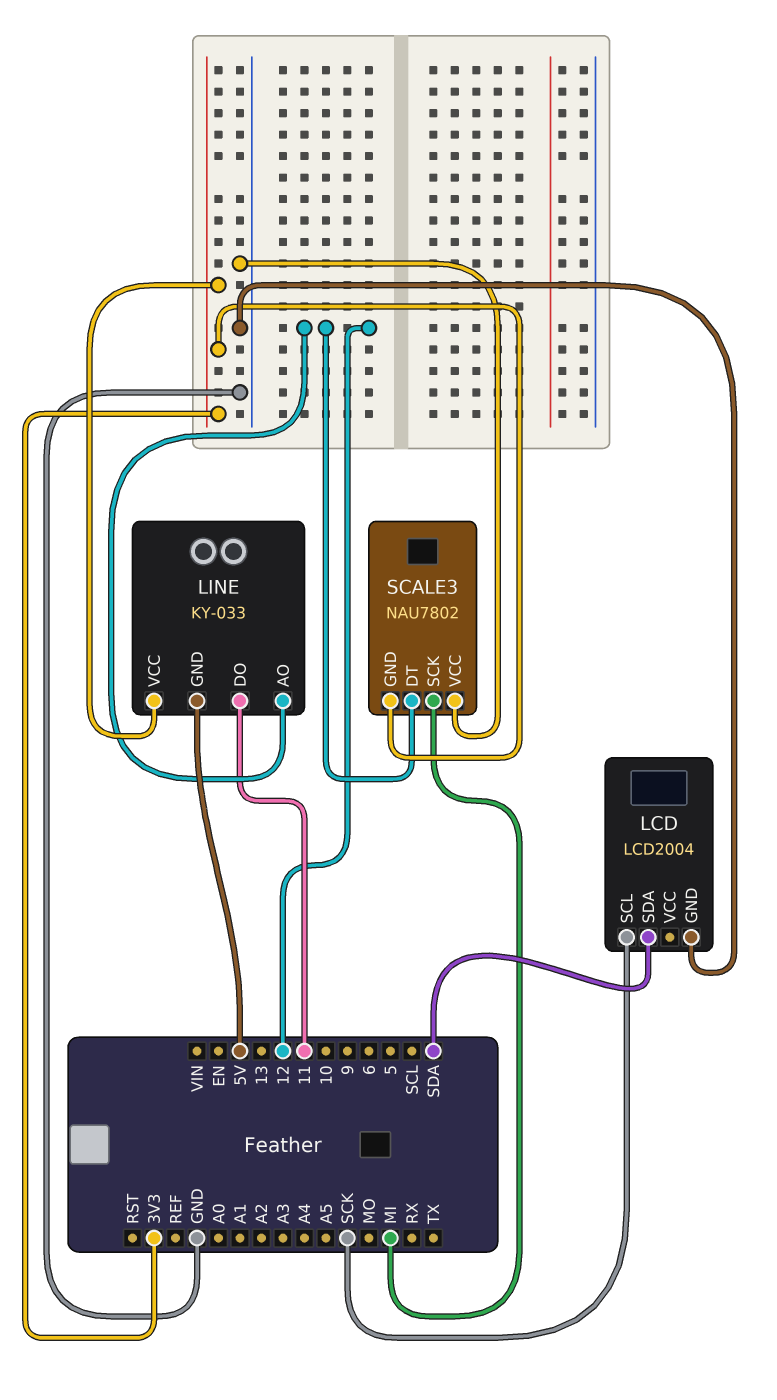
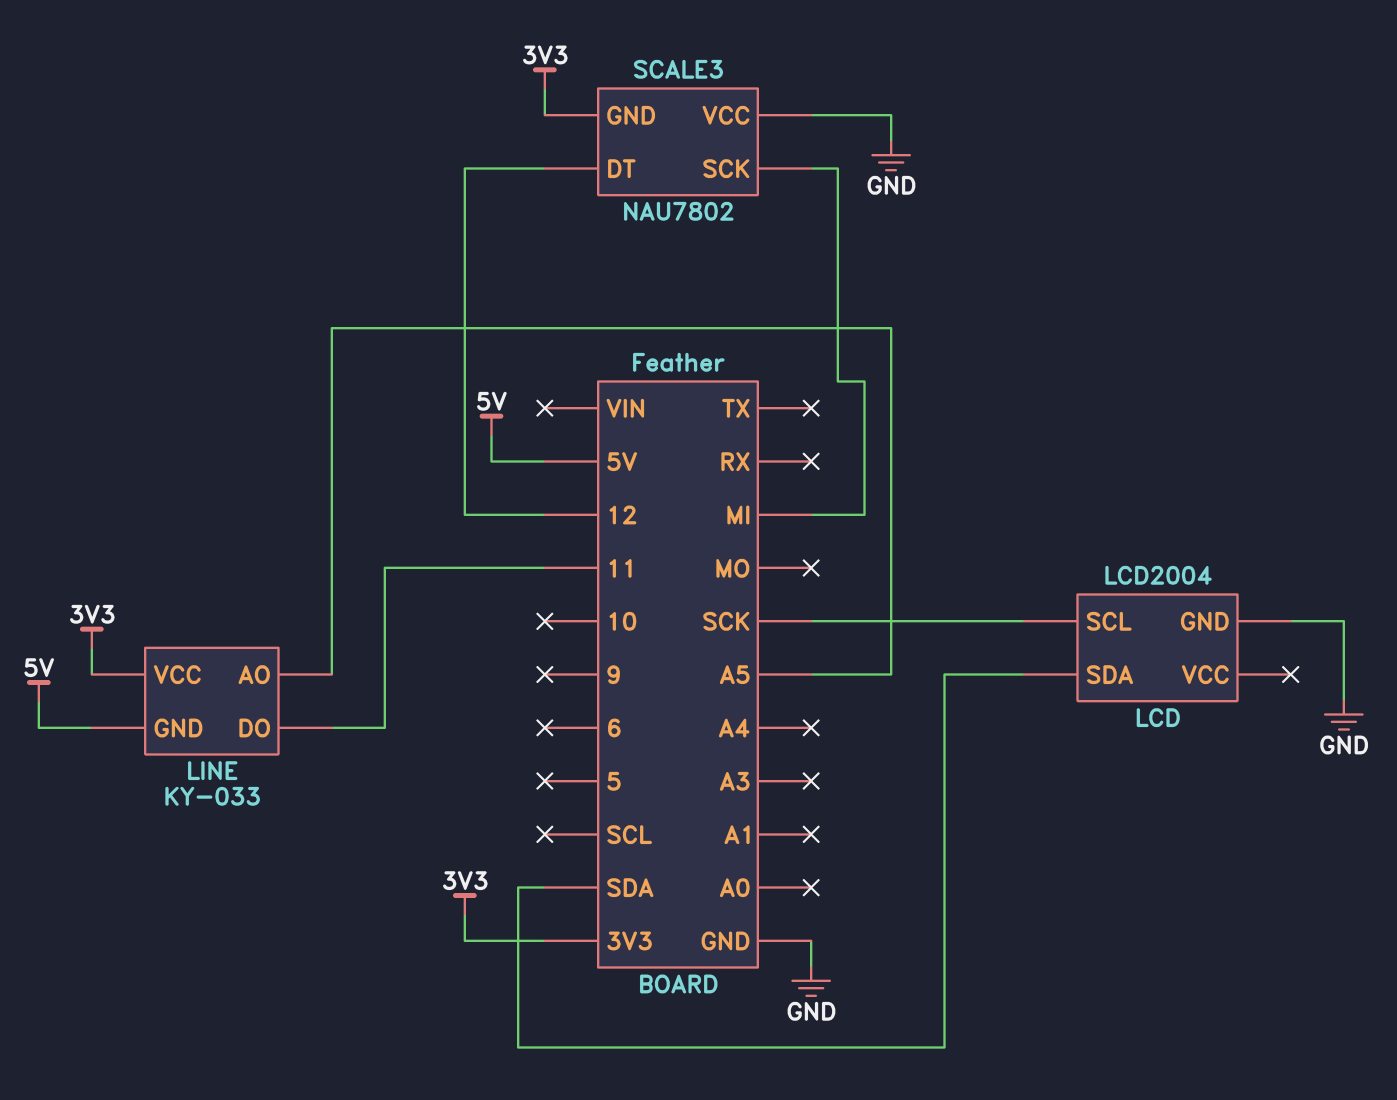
LINE pin AO: 12 -> A5

